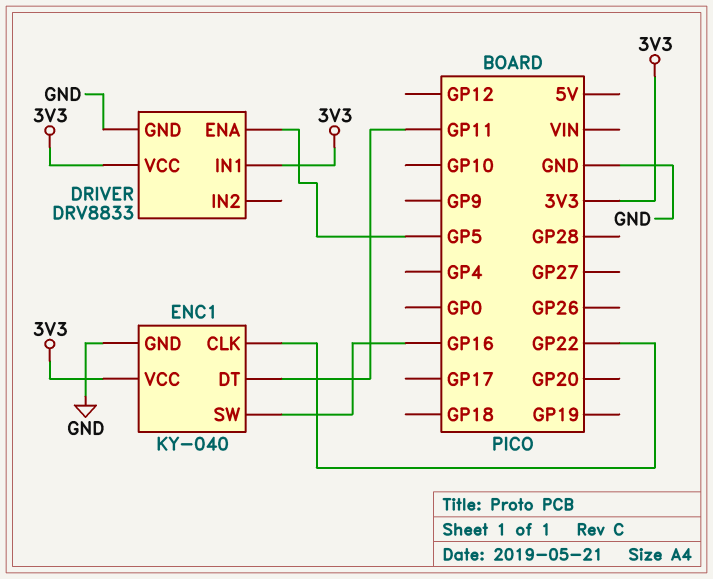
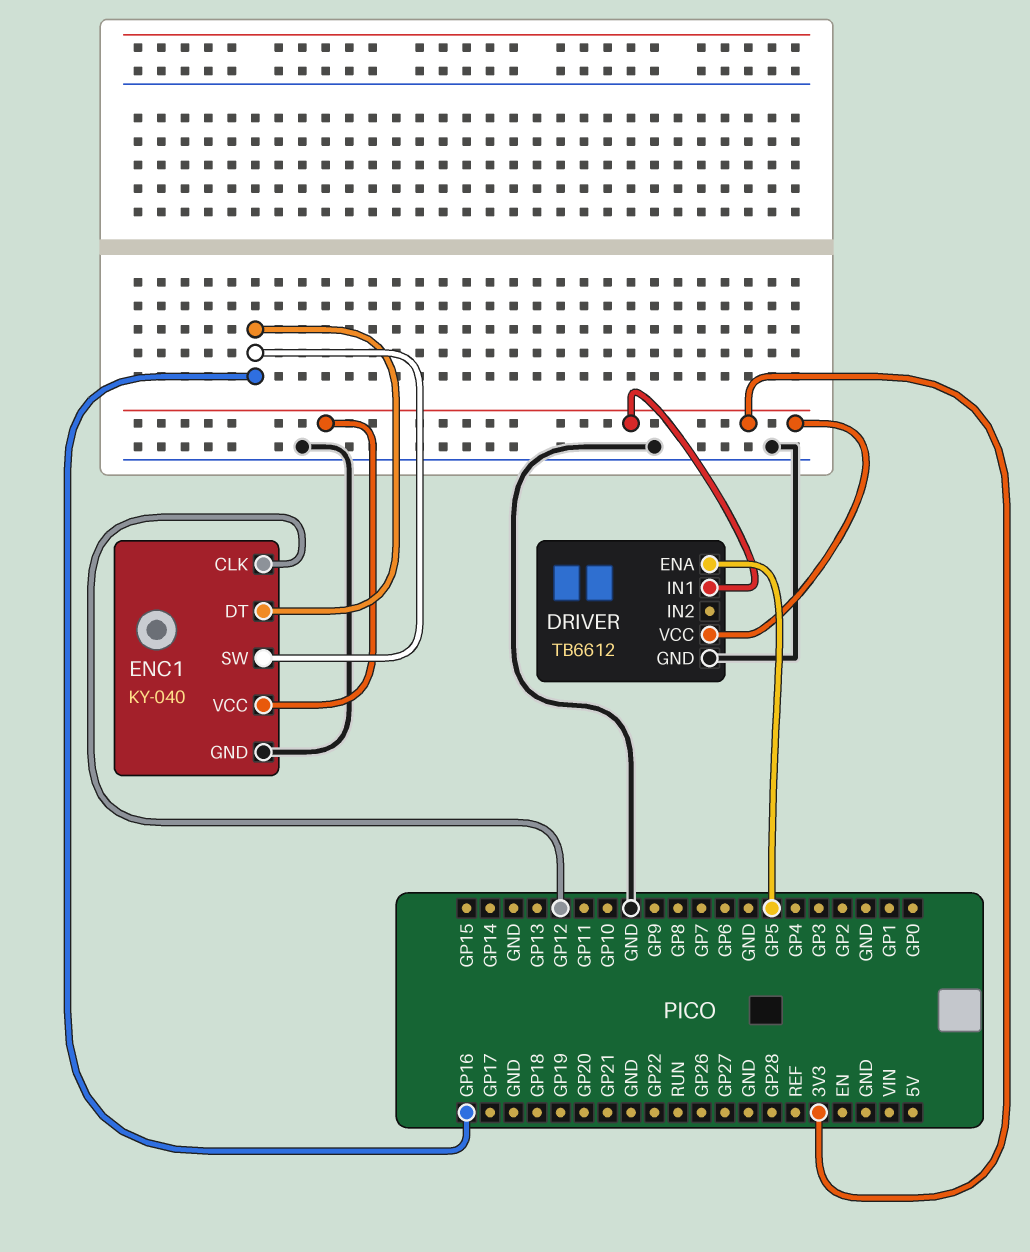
DRIVER: DRV8833 -> TB6612
ENC1 pin CLK: GP22 -> GP12
ENC1 pin DT: GP11 -> GP16

